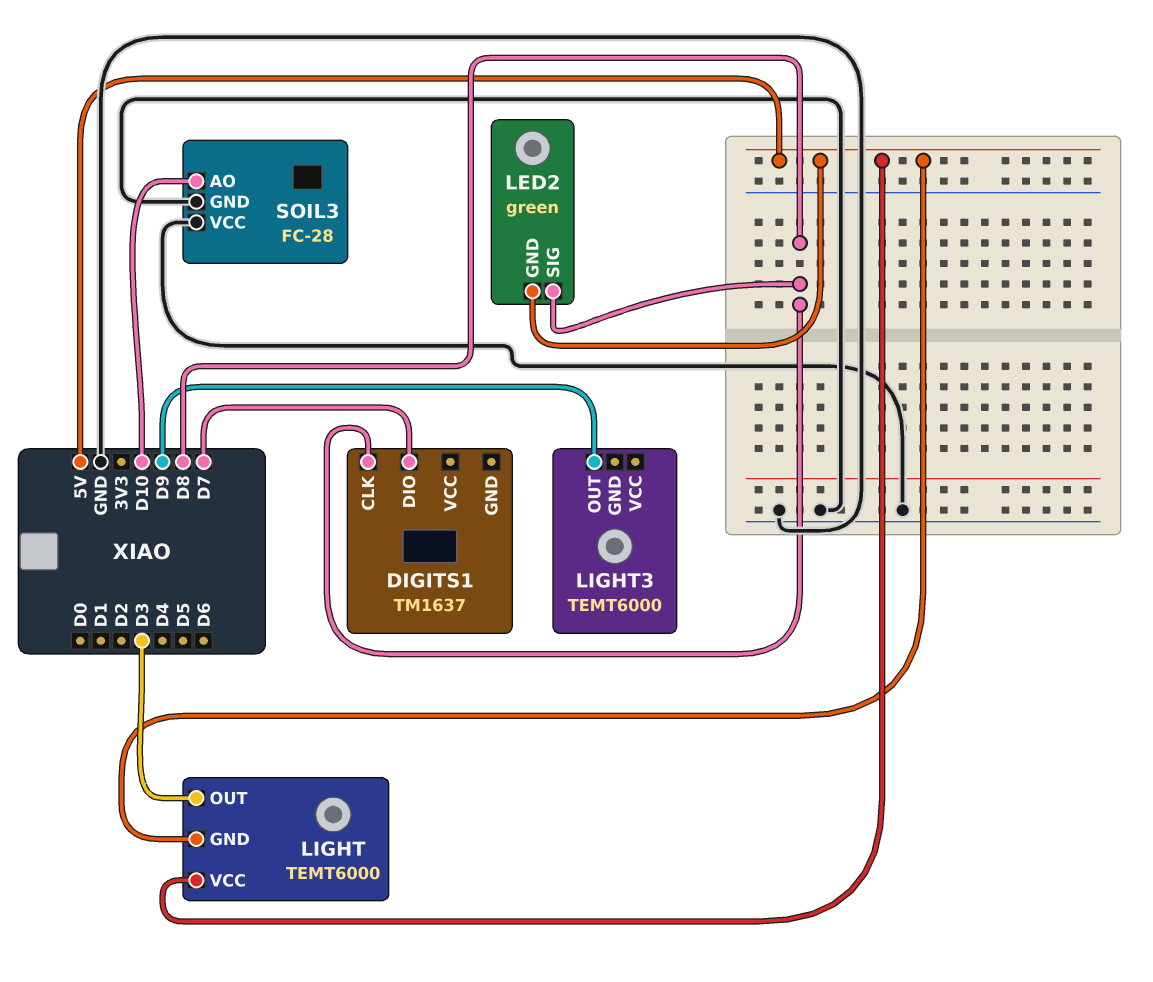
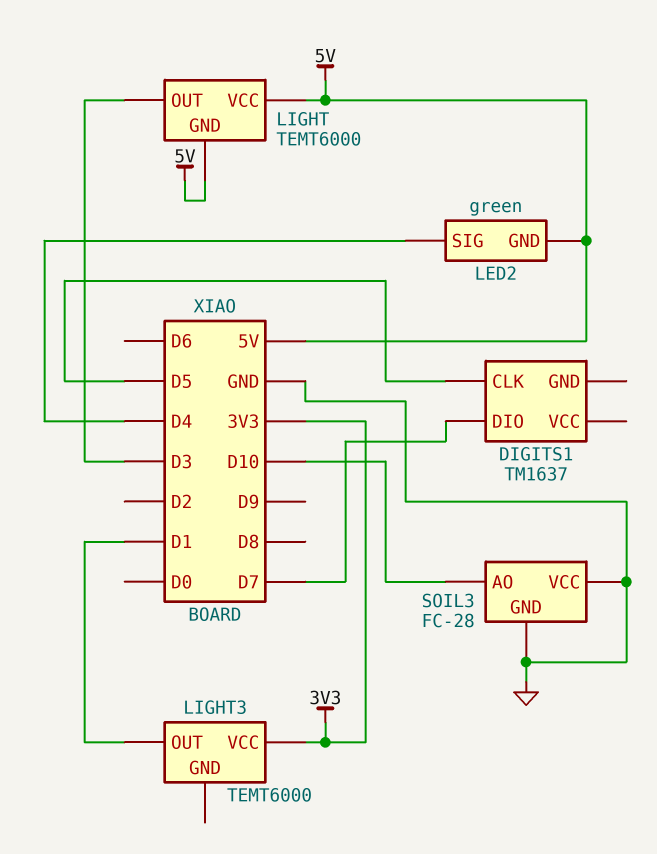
DIGITS1 pin CLK: D8 -> D5
LED2 pin SIG: D8 -> D4
LIGHT3 pin OUT: D9 -> D1
LIGHT3 pin VCC: none -> 3V3

